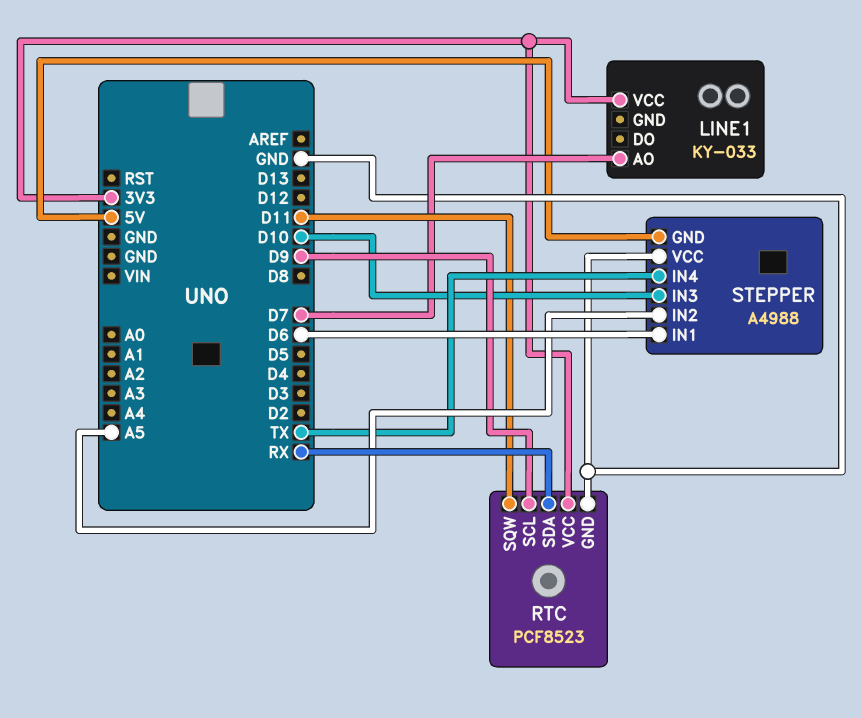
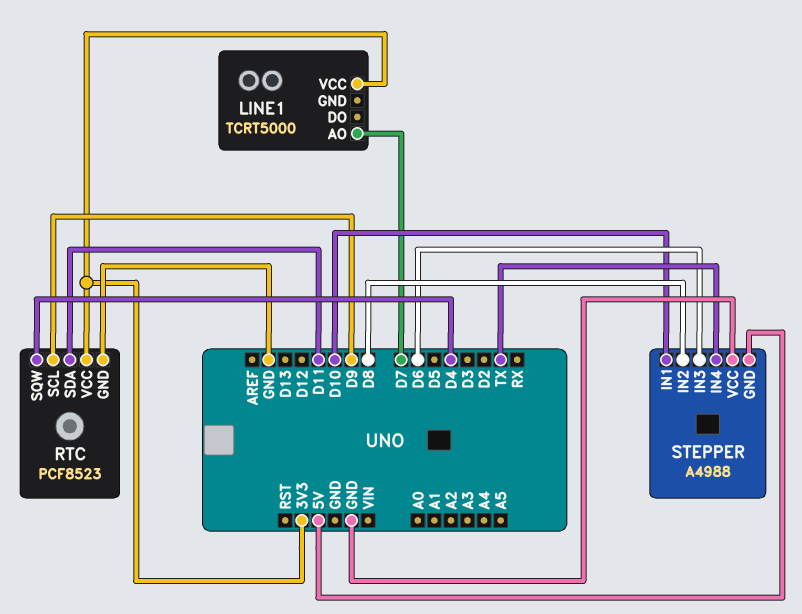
LINE1: KY-033 -> TCRT5000
RTC pin SDA: RX -> D11
RTC pin SQW: D11 -> D4
STEPPER pin IN1: D6 -> D10
STEPPER pin IN2: A5 -> D8
STEPPER pin IN3: D10 -> D6

